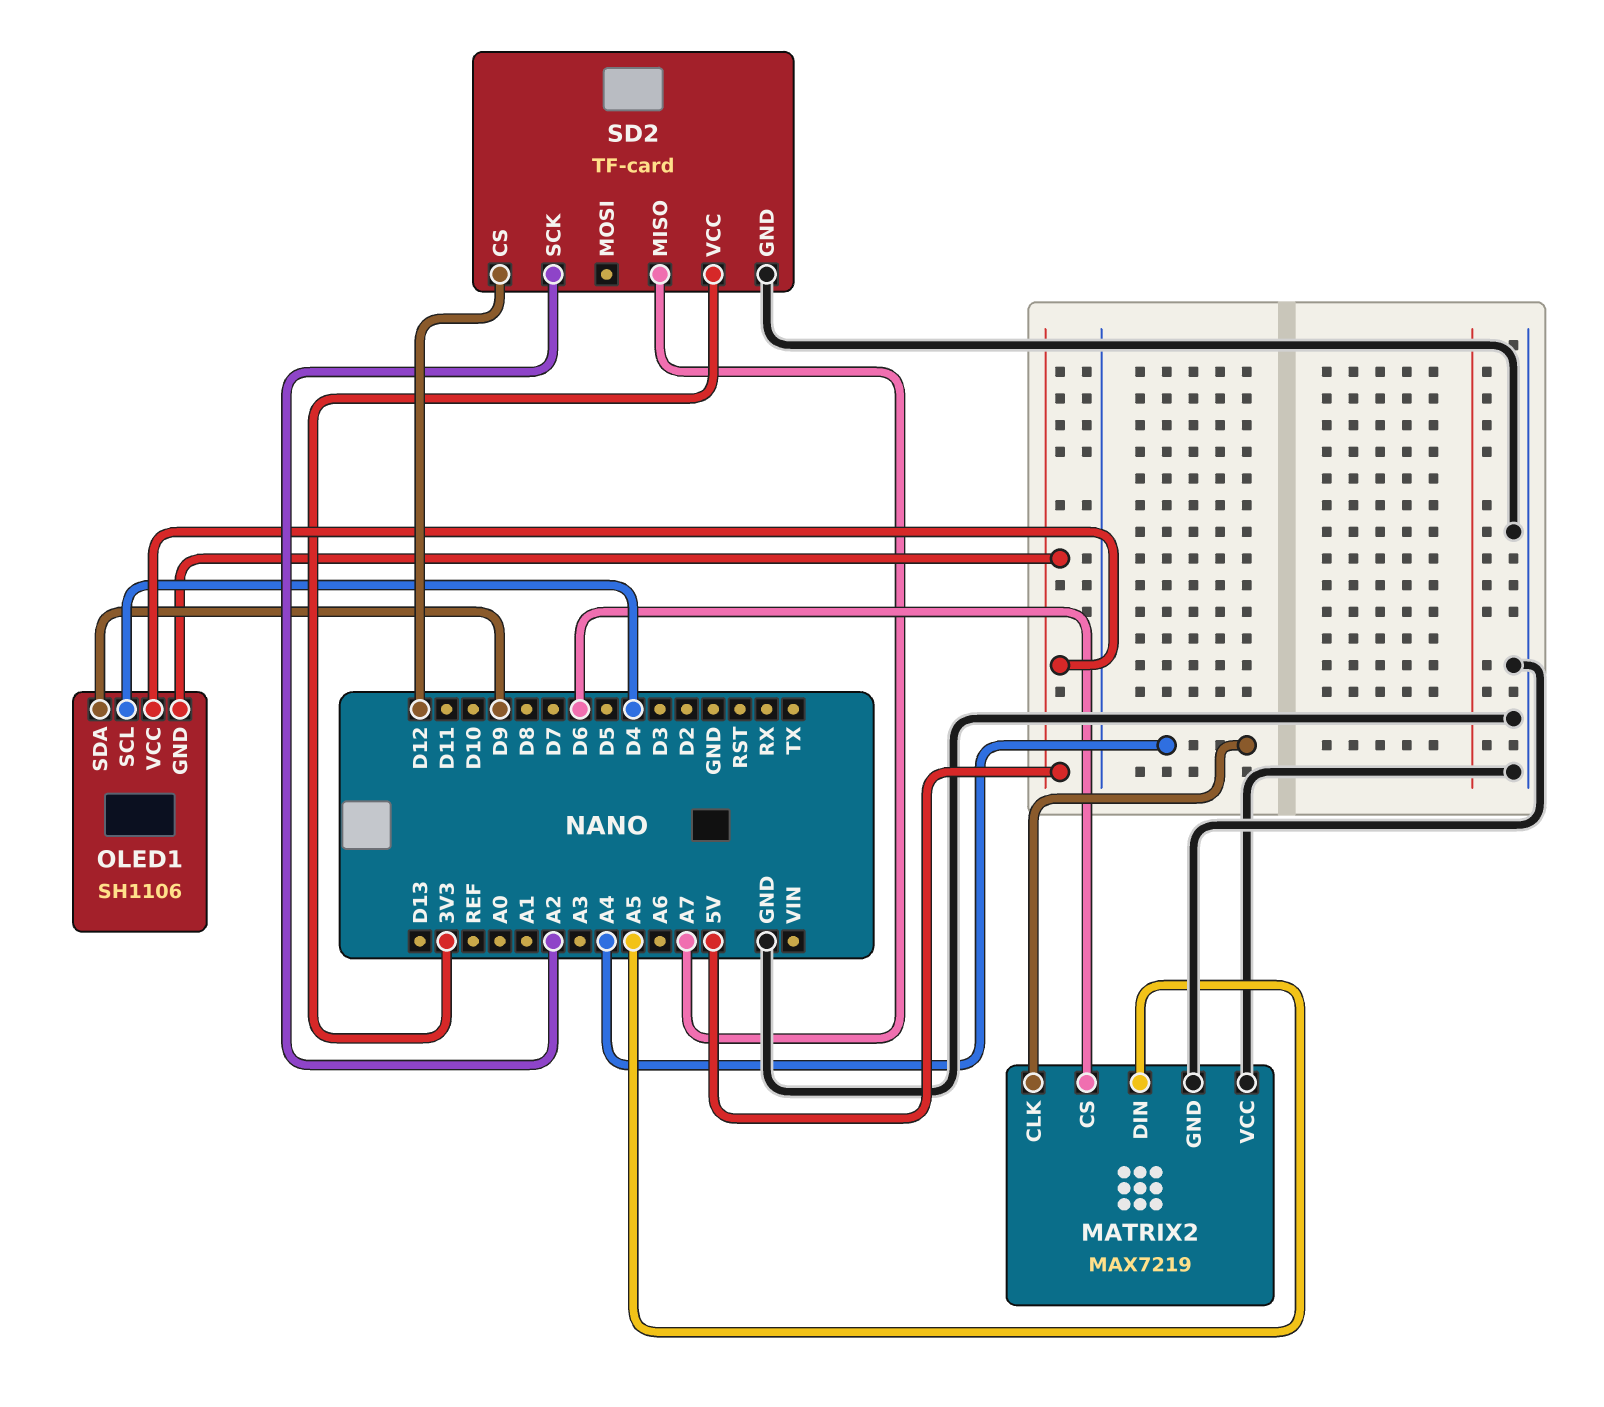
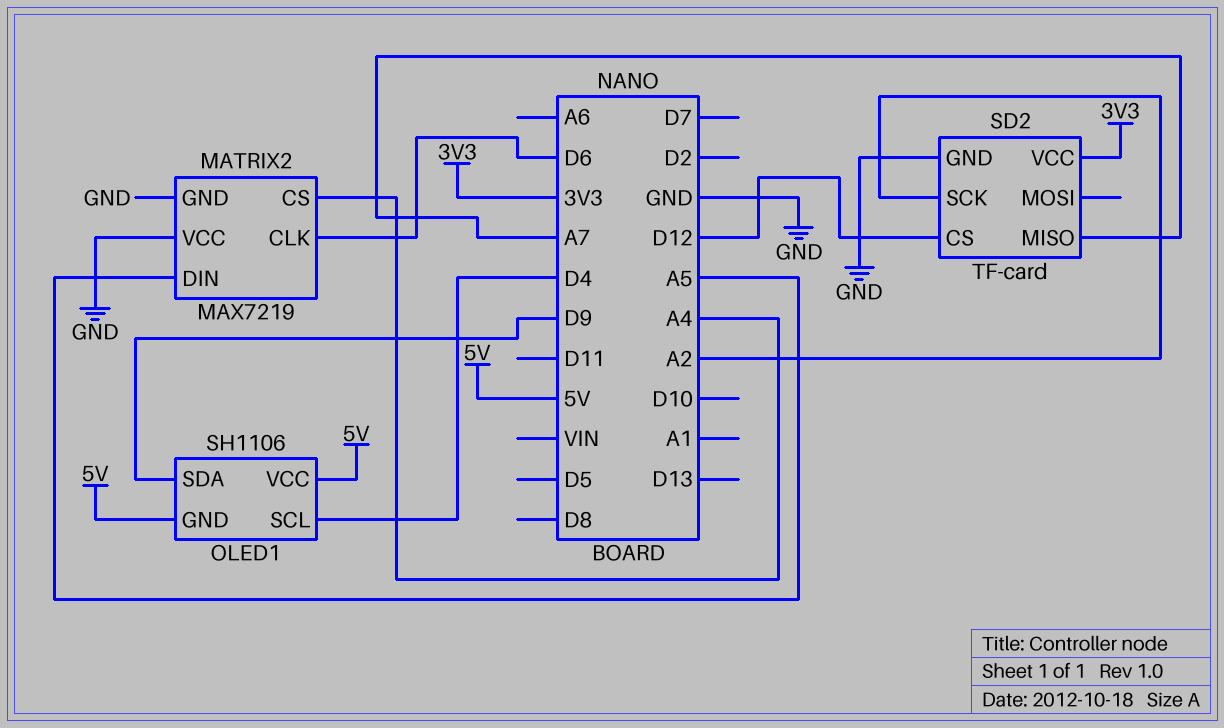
MATRIX2 pin CLK: A4 -> D6
MATRIX2 pin CS: D6 -> A4

